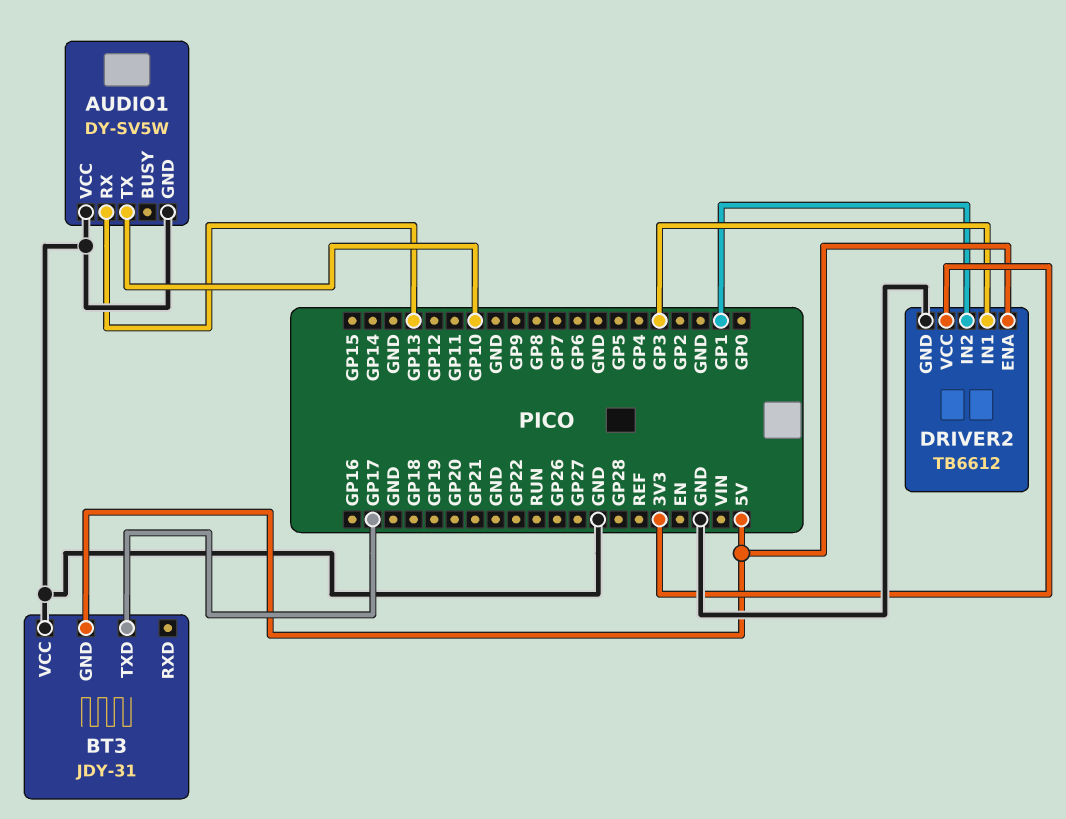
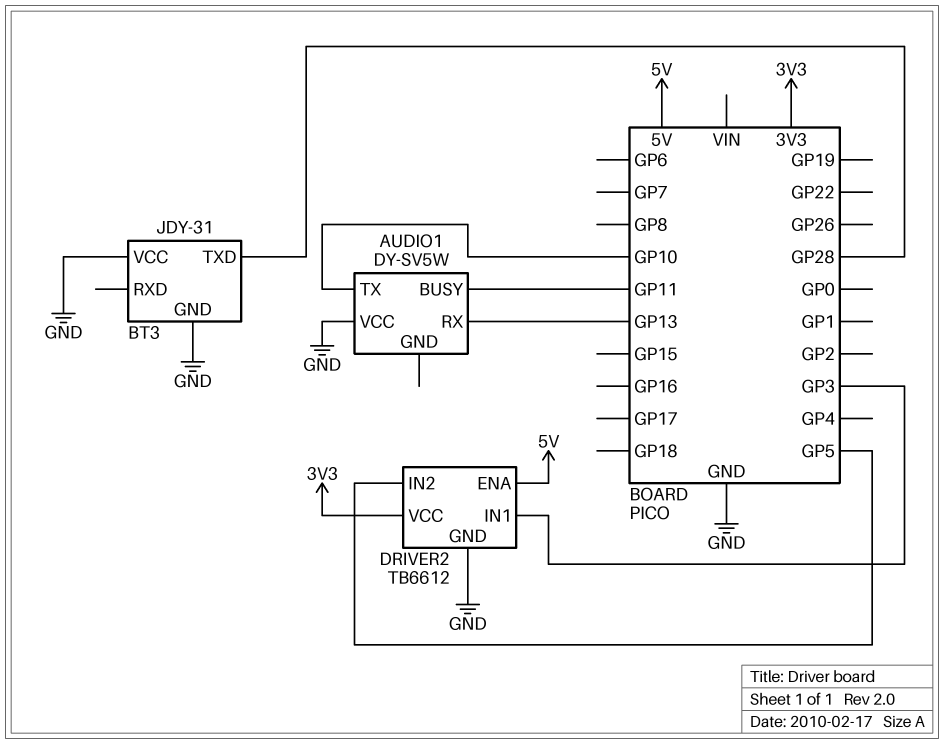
AUDIO1 pin BUSY: none -> GP11
AUDIO1 pin GND: GND -> none
BT3 pin GND: 5V -> GND
BT3 pin TXD: GP17 -> GP28
DRIVER2 pin IN2: GP1 -> GP5

